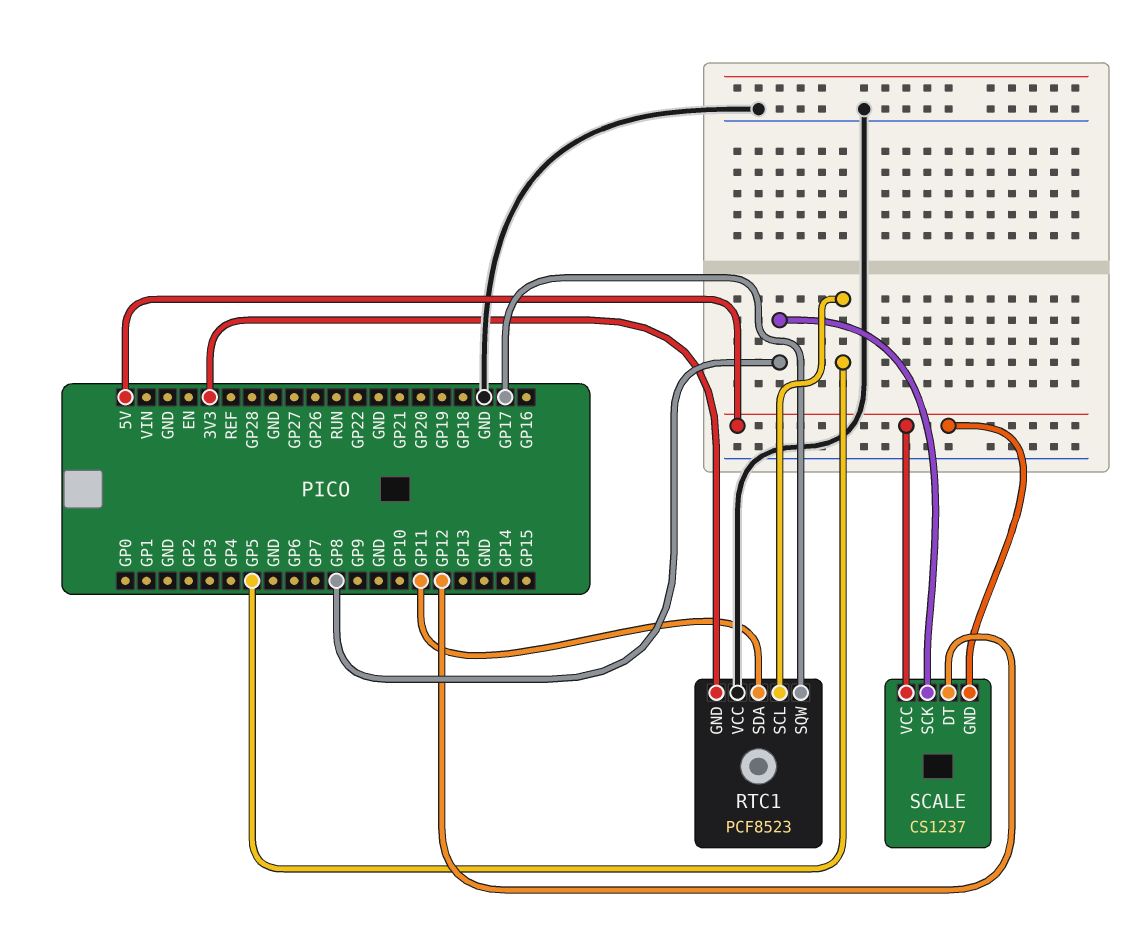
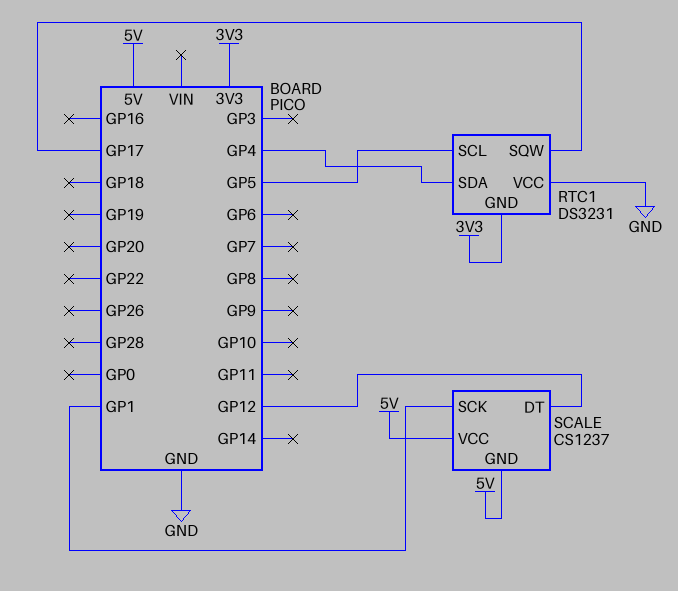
RTC1: PCF8523 -> DS3231
RTC1 pin SDA: GP11 -> GP4
SCALE pin SCK: GP8 -> GP1

